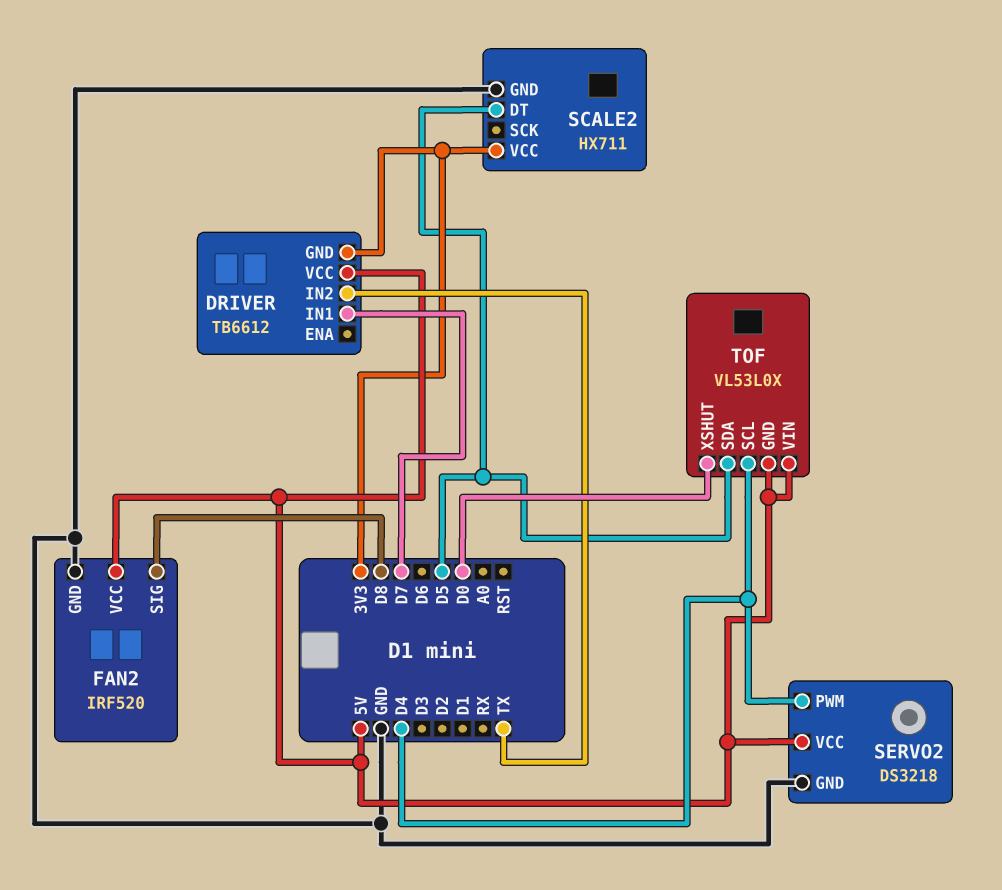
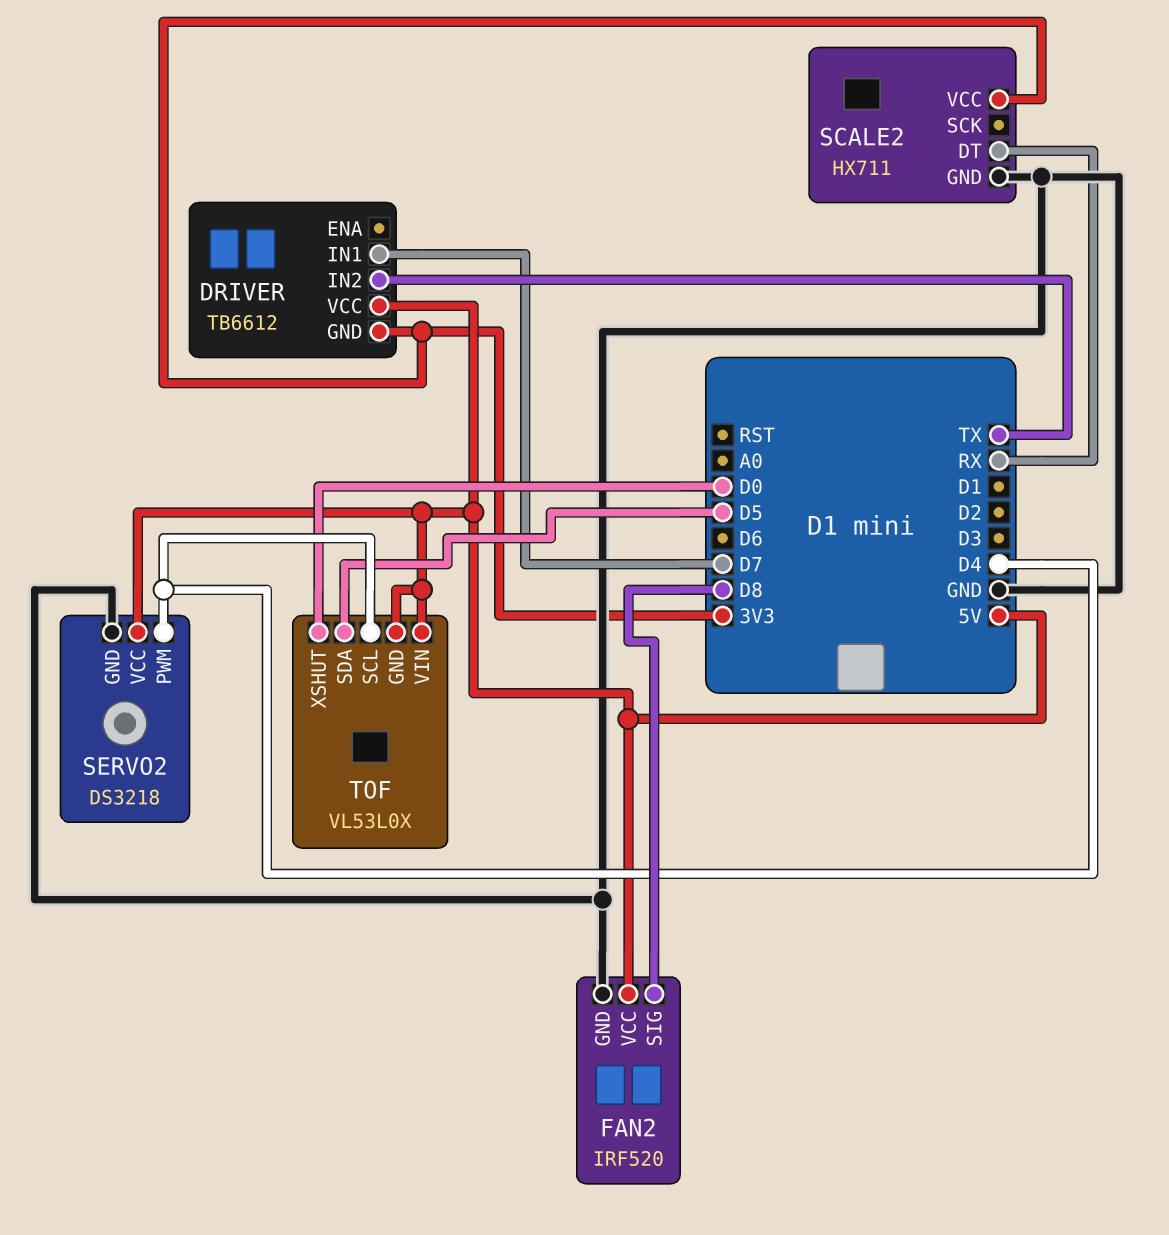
SCALE2 pin DT: D5 -> RX

